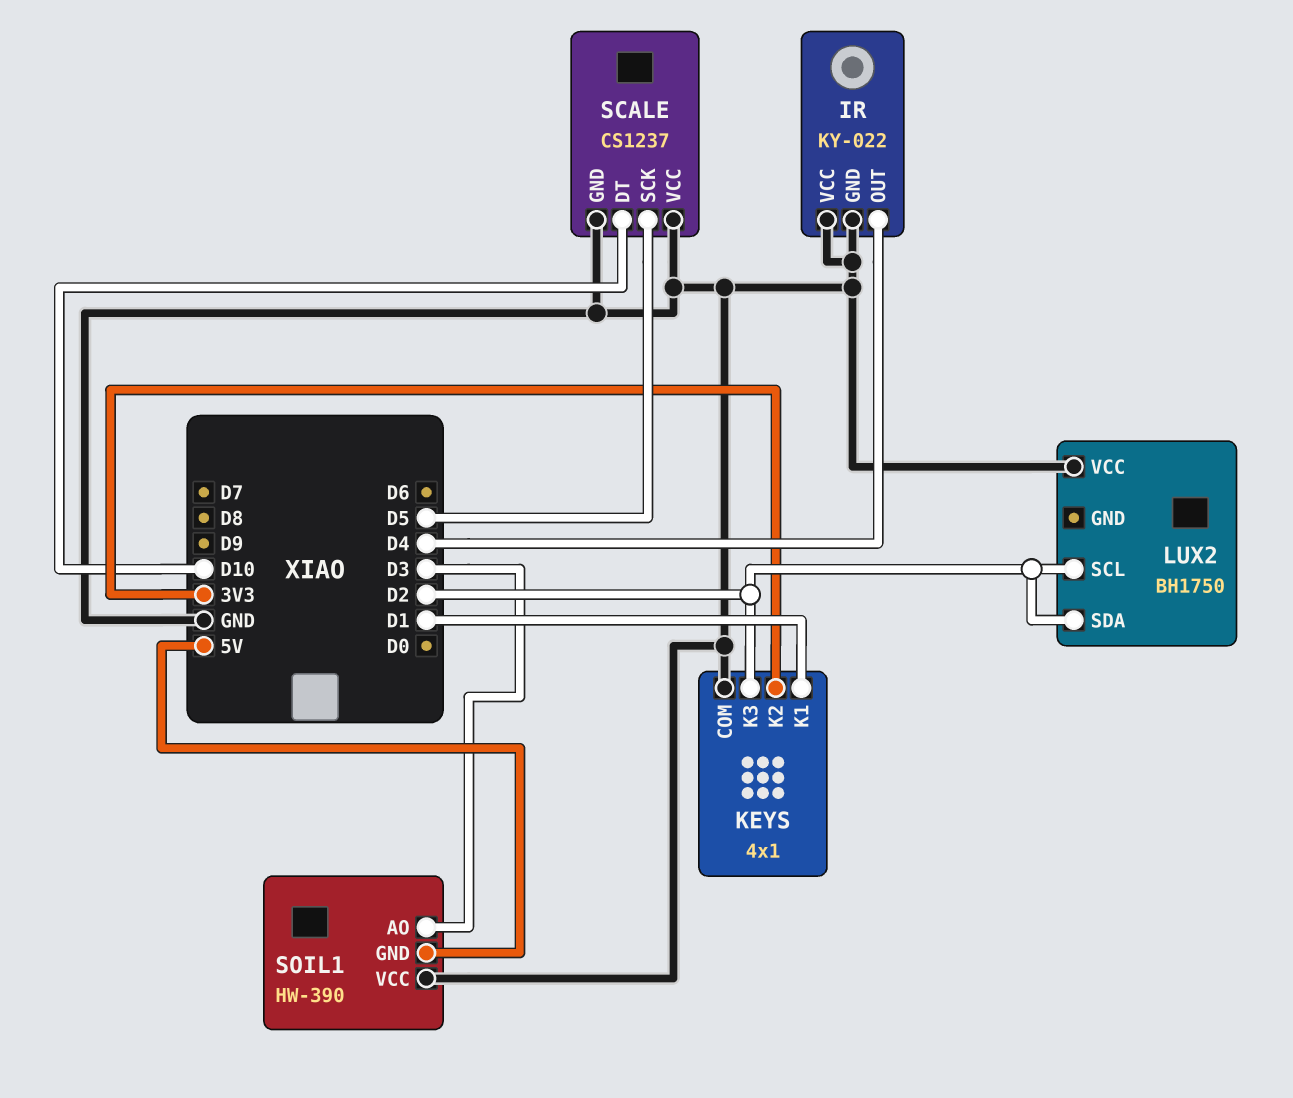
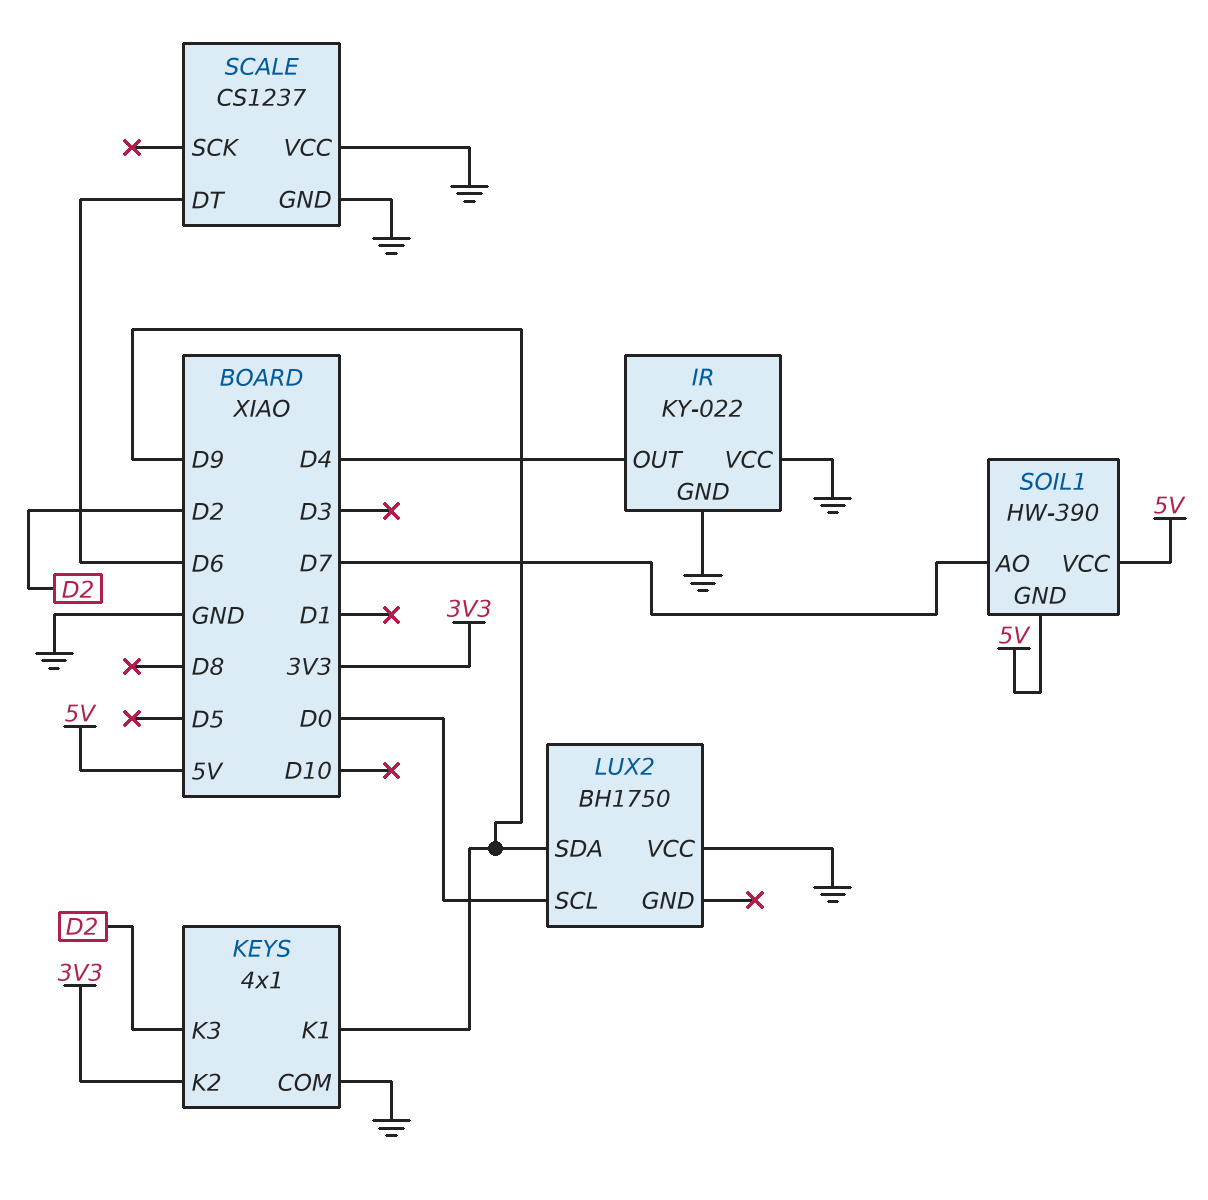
KEYS pin K1: D1 -> D9
LUX2 pin SCL: D2 -> D0
LUX2 pin SDA: D2 -> D9
SCALE pin DT: D10 -> D6
SCALE pin SCK: D5 -> none
SOIL1 pin AO: D3 -> D7
SOIL1 pin VCC: GND -> 5V

